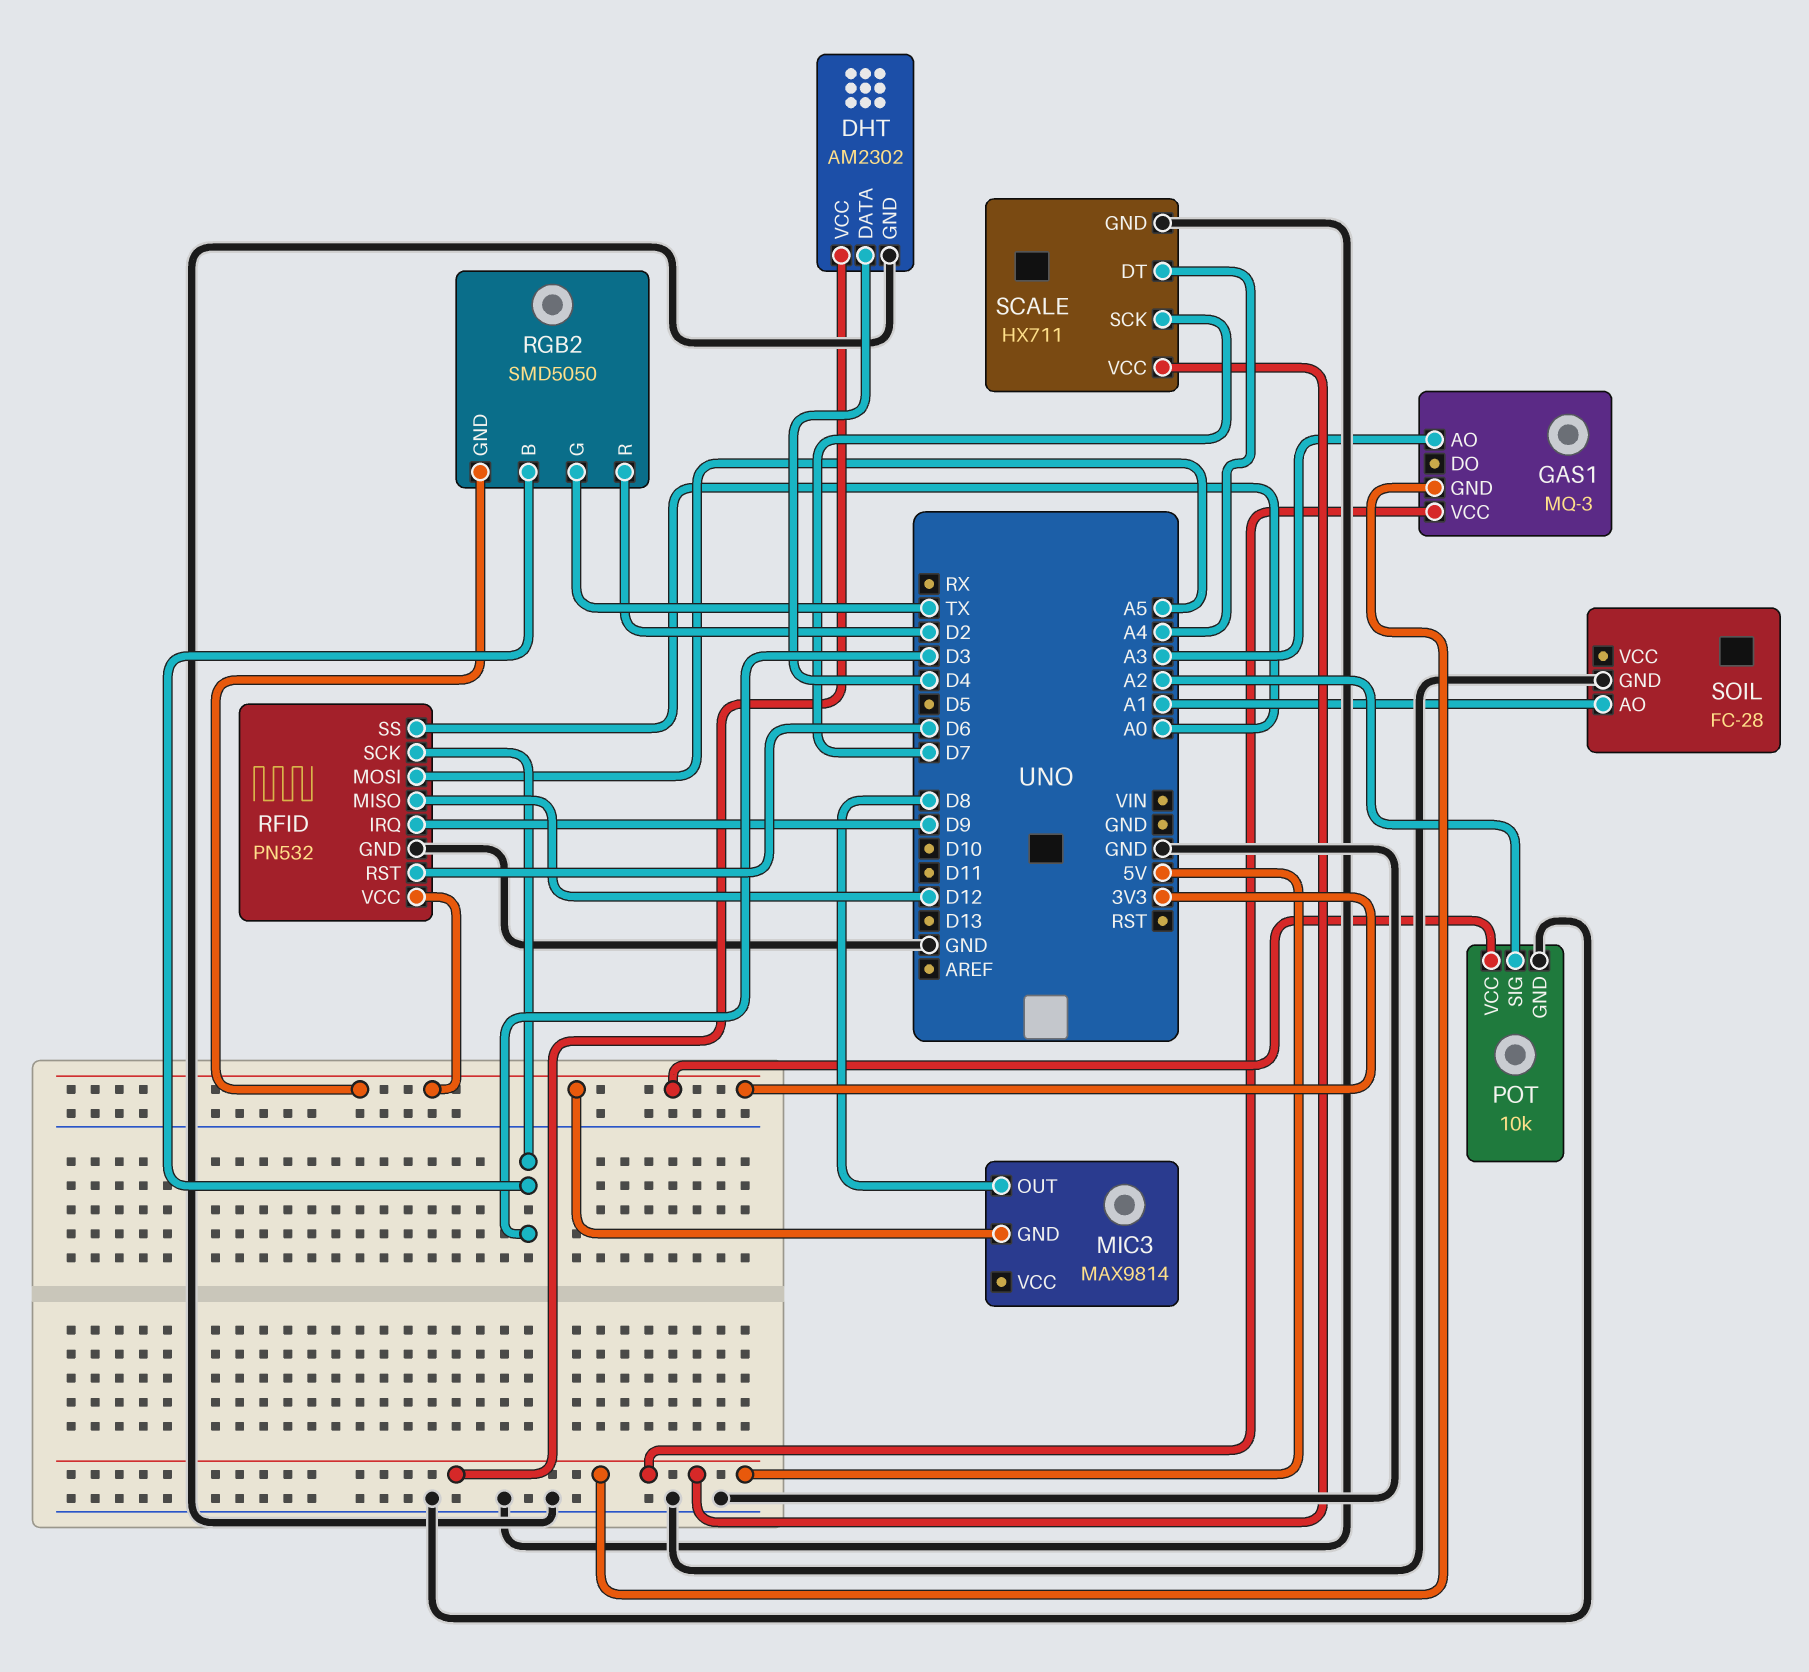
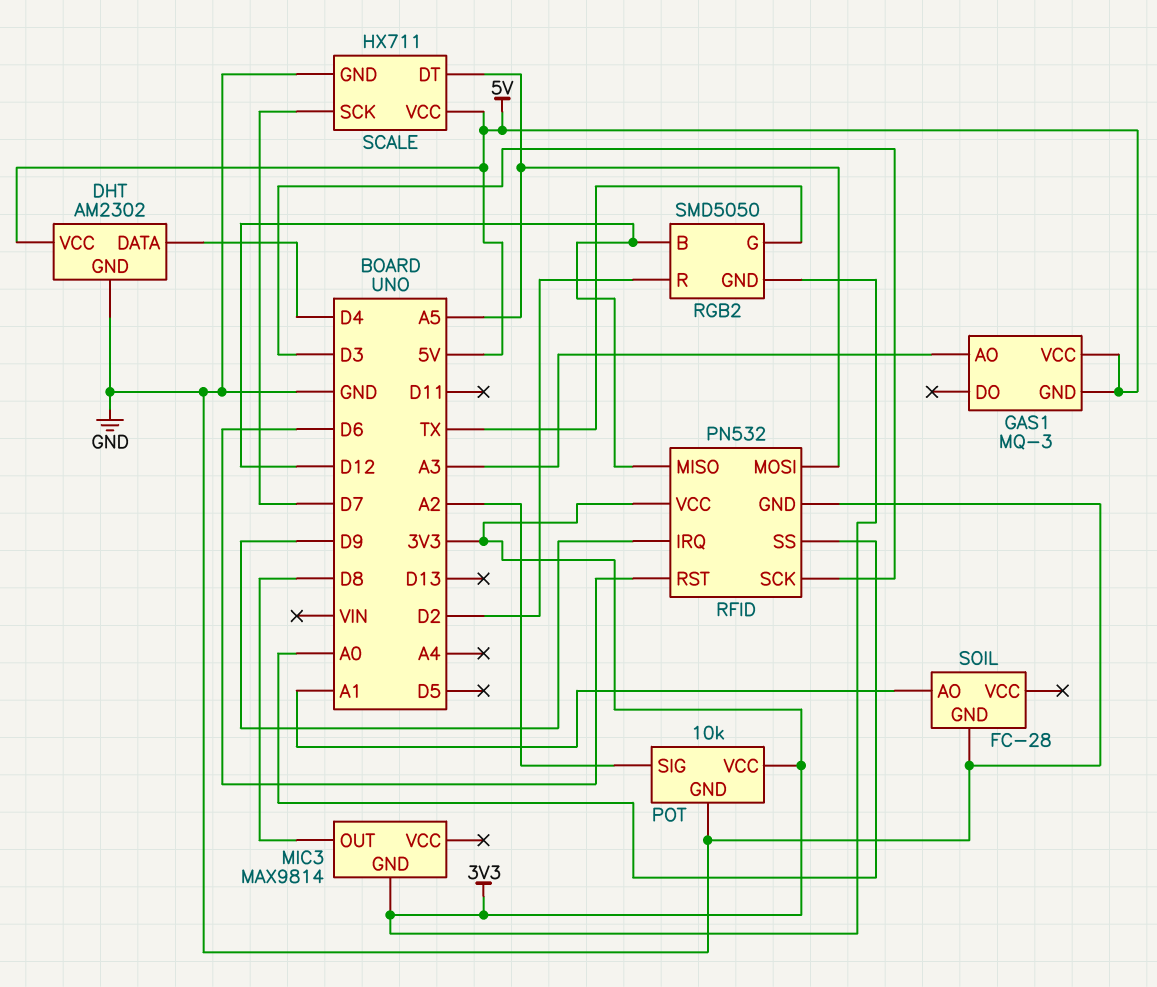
RGB2 pin B: D3 -> D12
SCALE pin DT: A4 -> A5

